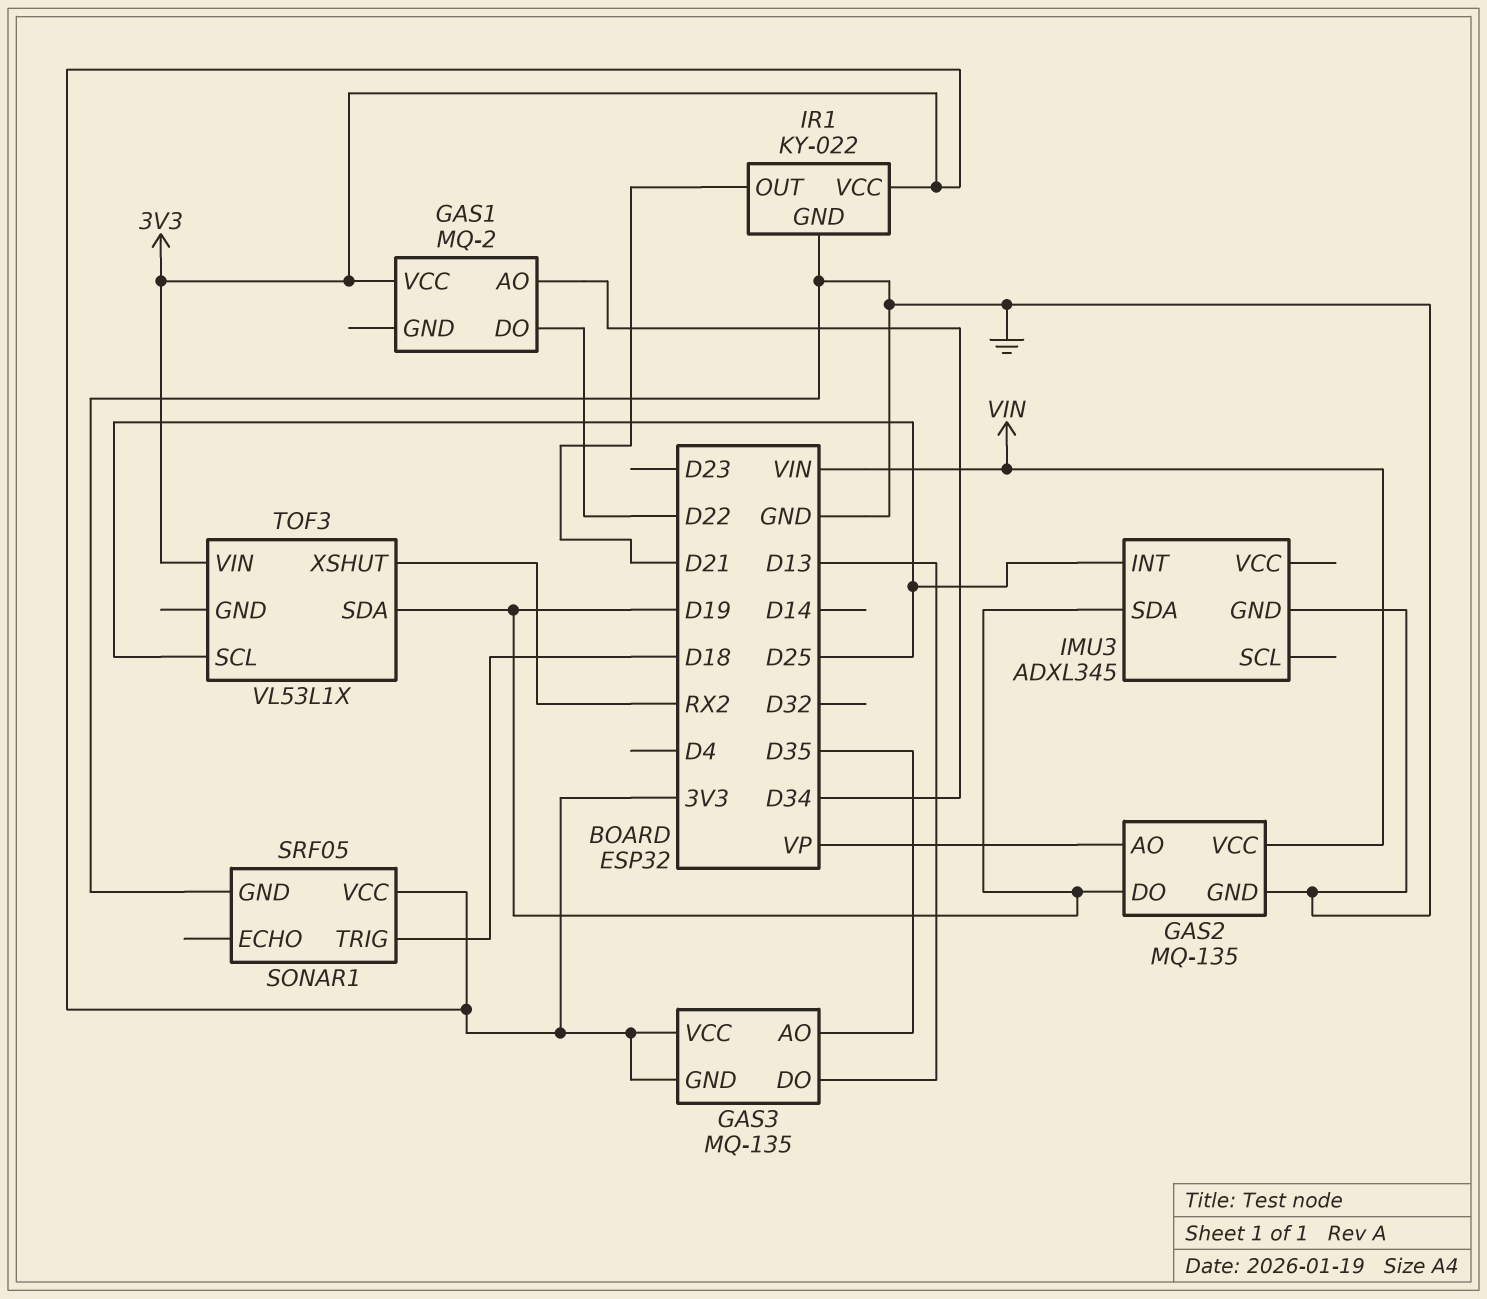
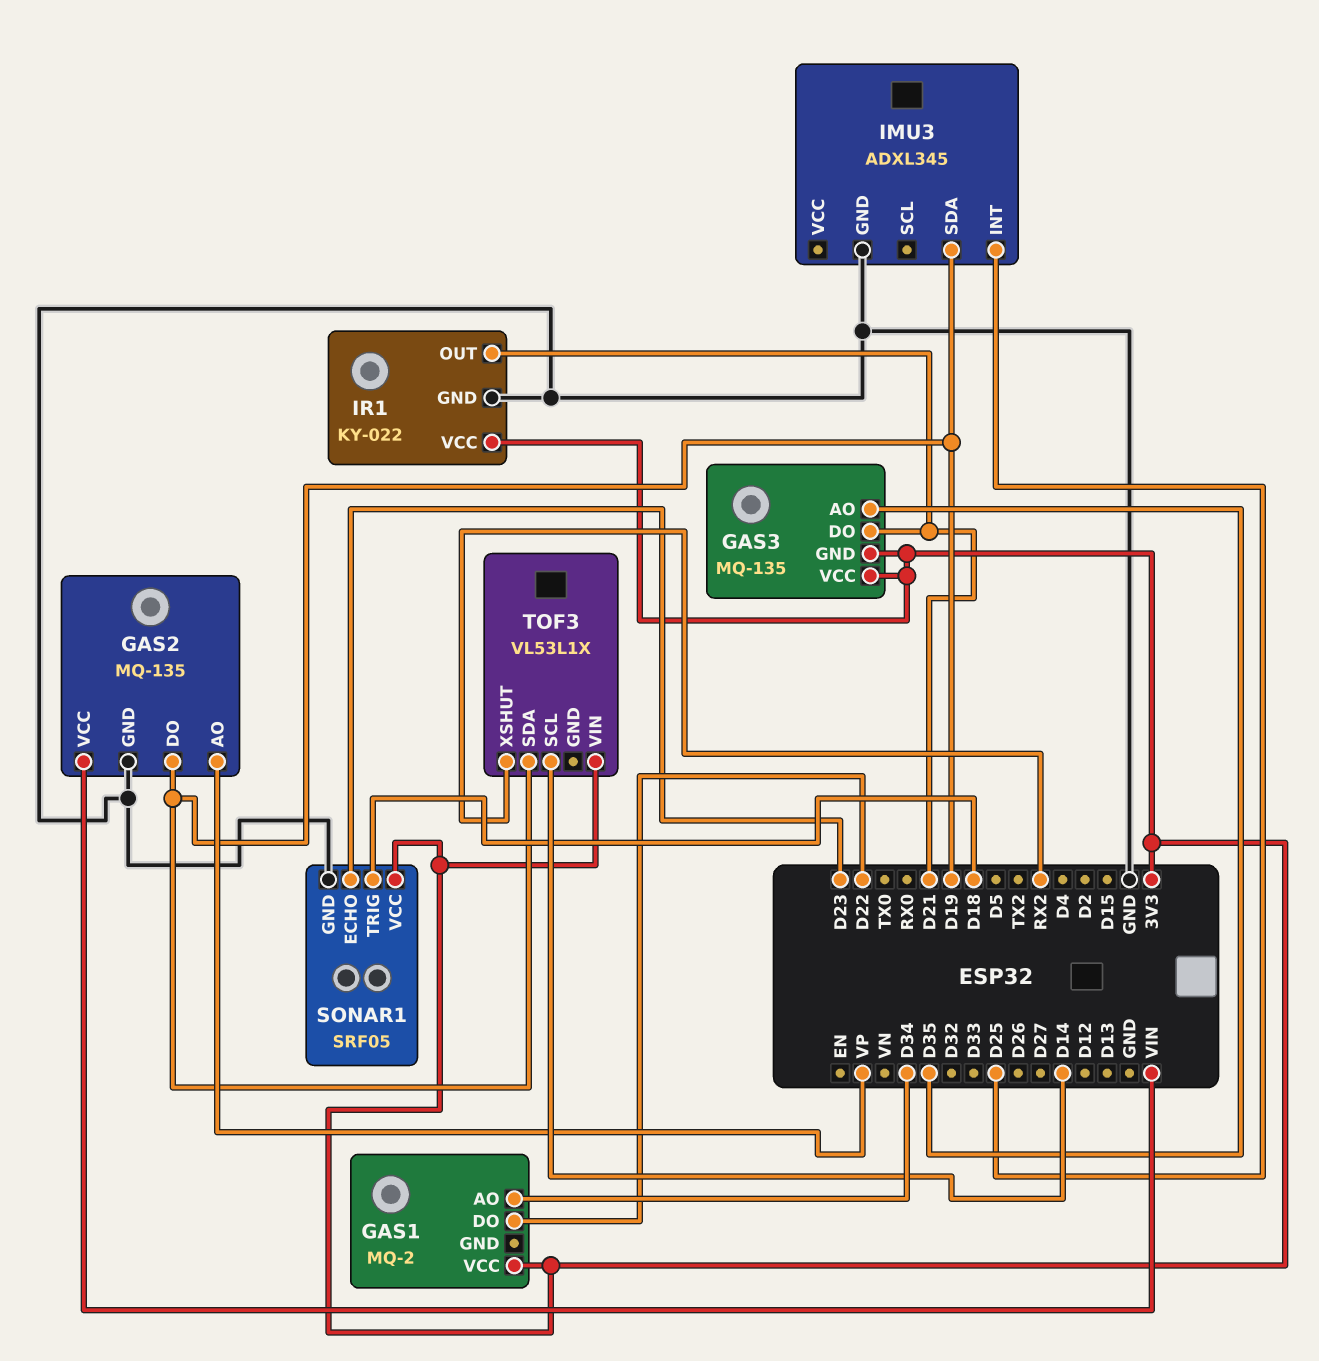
GAS3 pin DO: D13 -> D21
SONAR1 pin ECHO: none -> D23
TOF3 pin SCL: D25 -> D14

